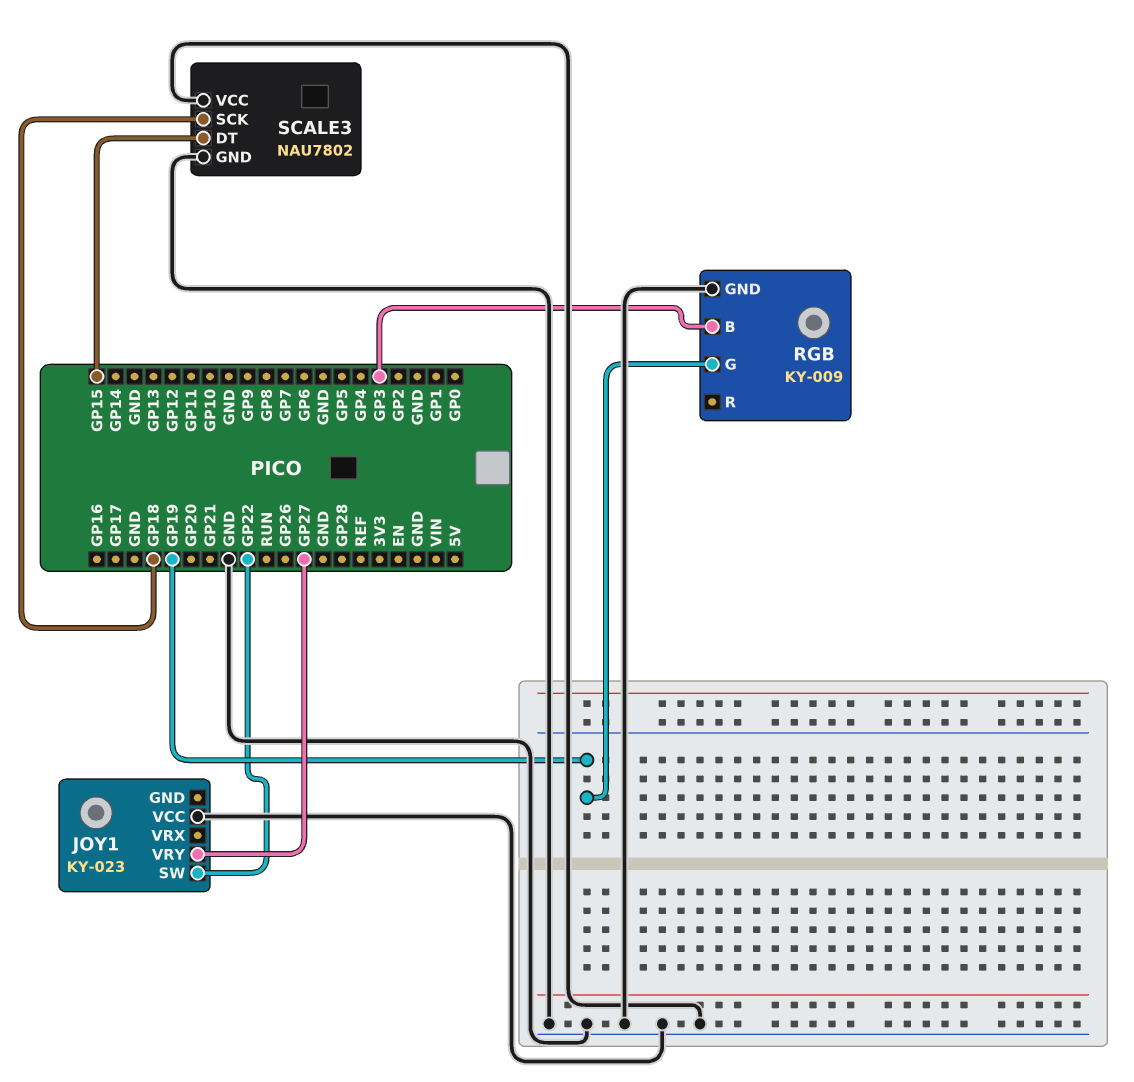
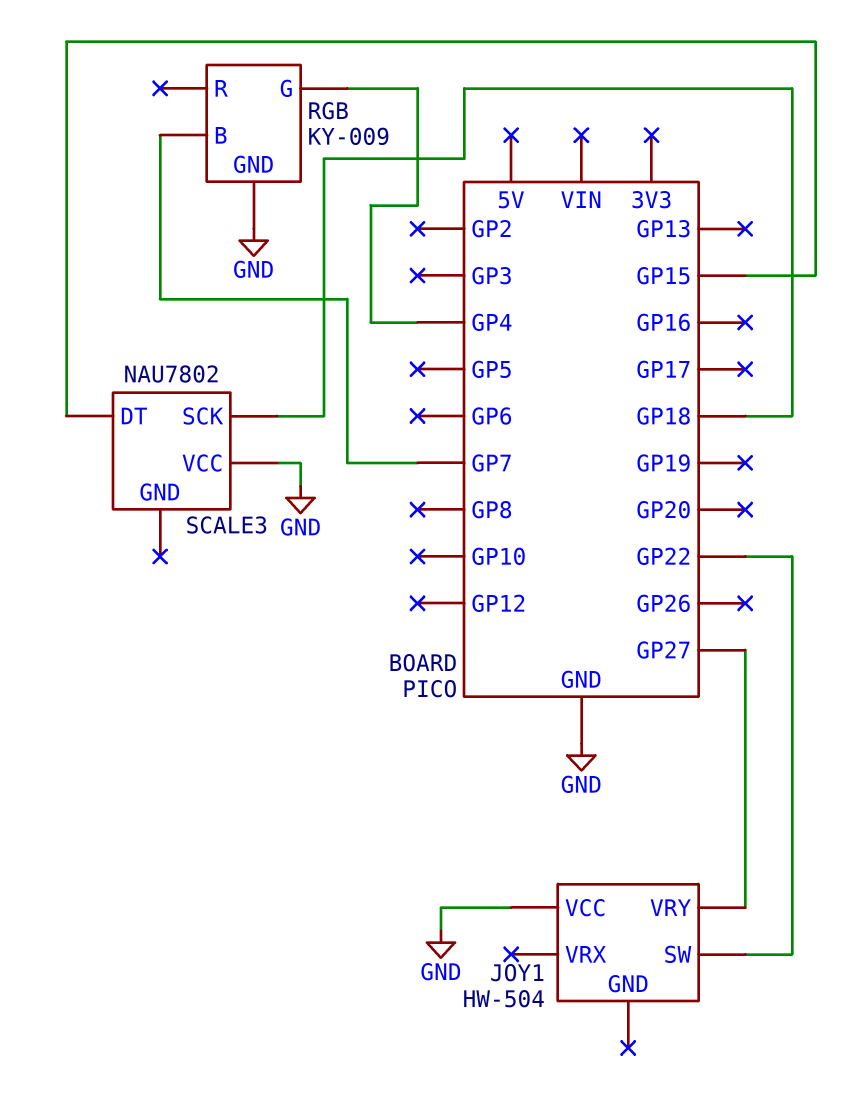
JOY1: KY-023 -> HW-504
RGB pin B: GP3 -> GP7
RGB pin G: GP19 -> GP4
SCALE3 pin GND: GND -> none

